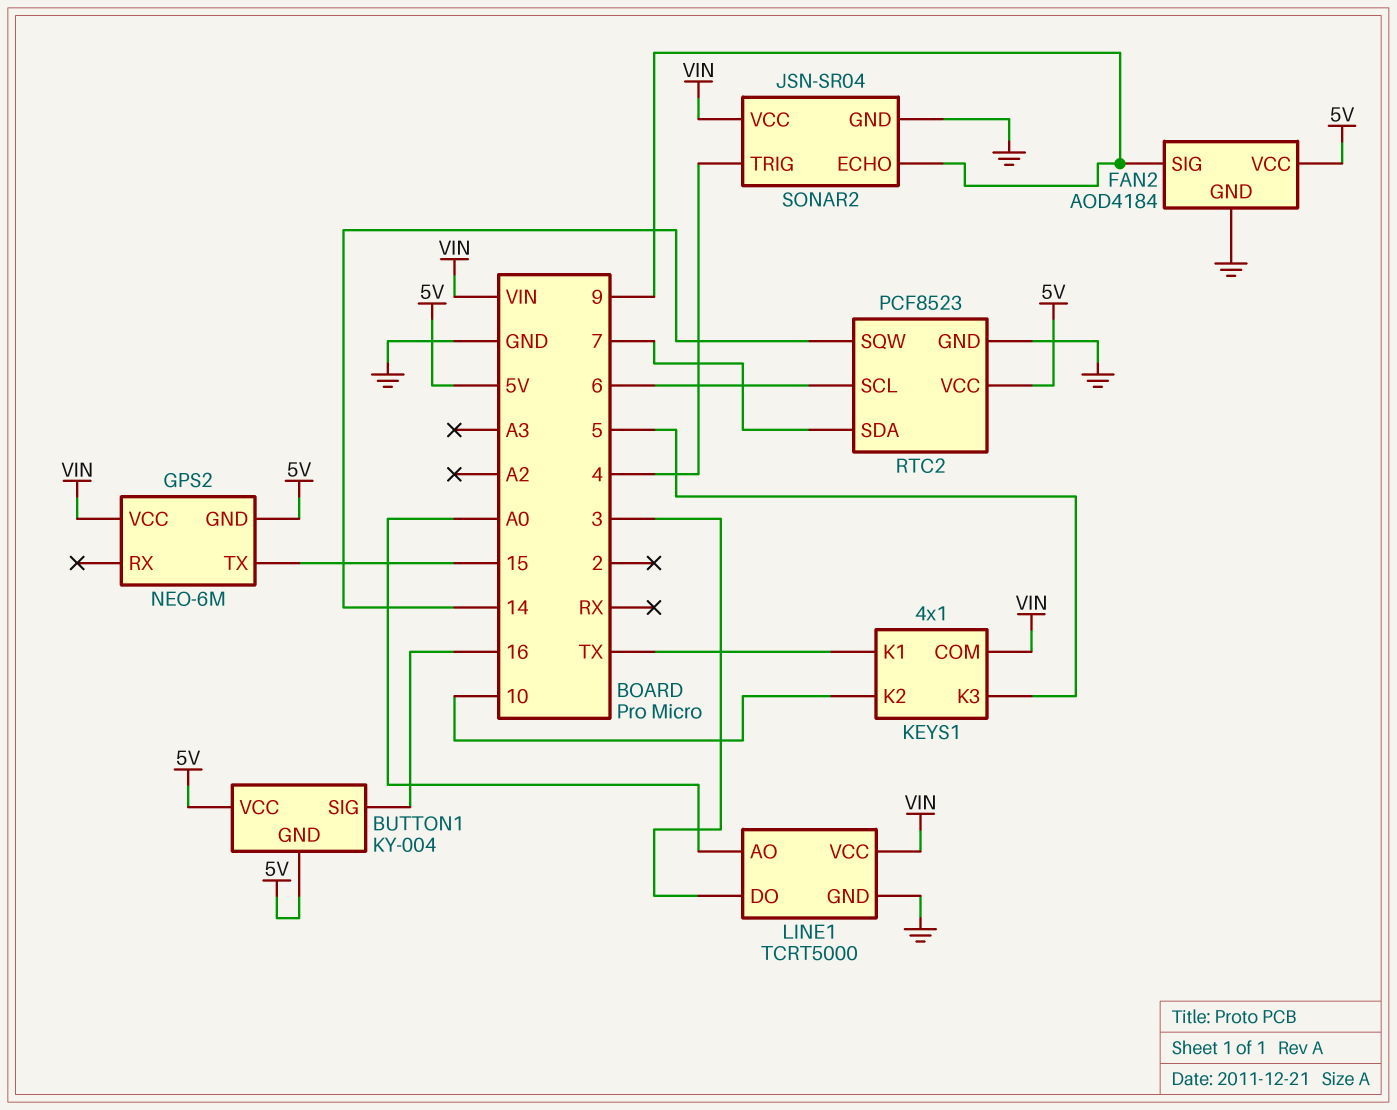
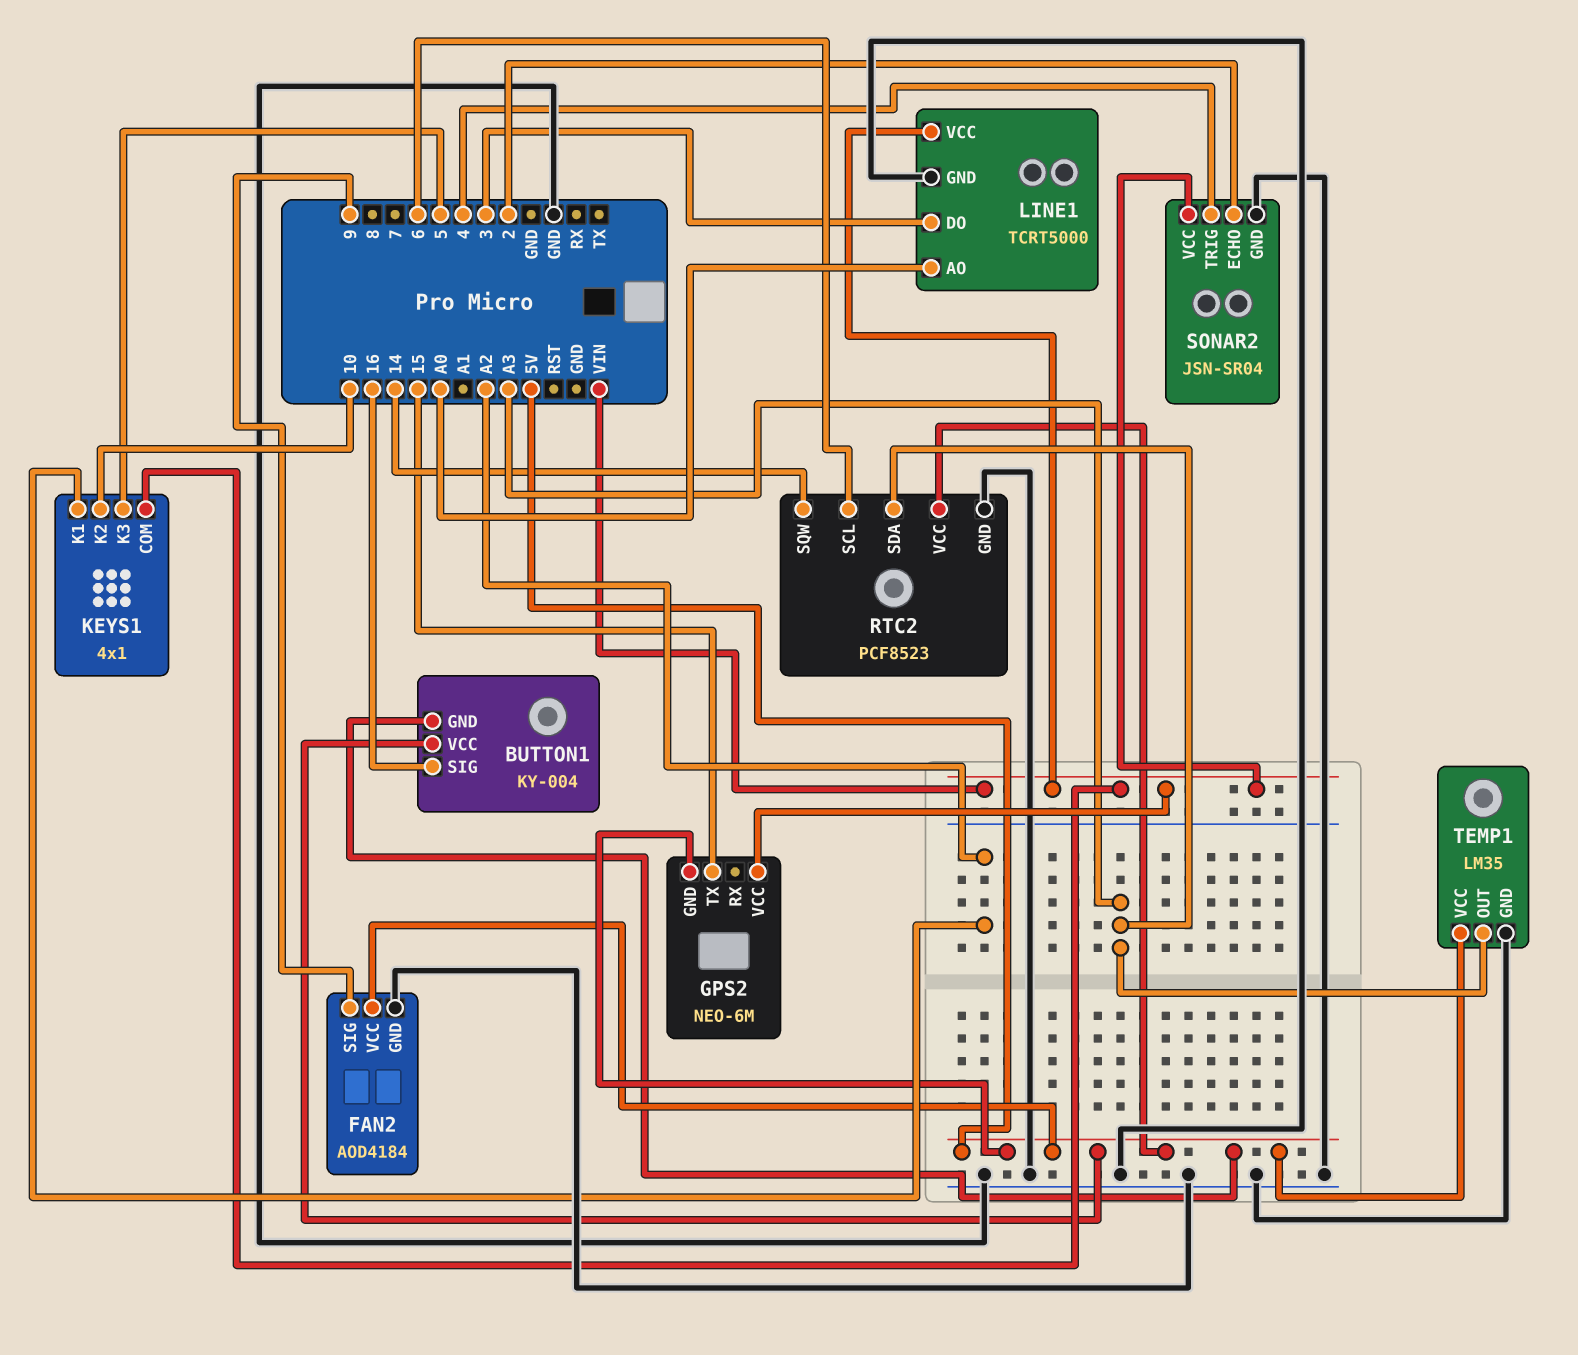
KEYS1 pin K1: TX -> A2
RTC2 pin SDA: 7 -> A3
SONAR2 pin ECHO: 9 -> 2
TEMP1: none -> LM35
TEMP1 pin GND: none -> GND
TEMP1 pin OUT: none -> A3
TEMP1 pin VCC: none -> 5V

